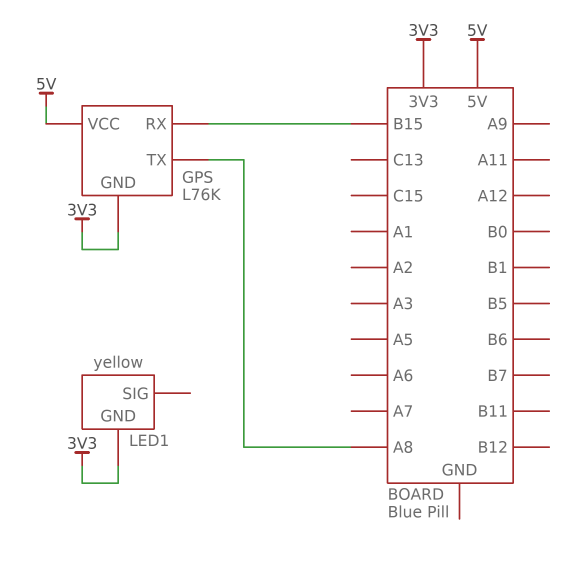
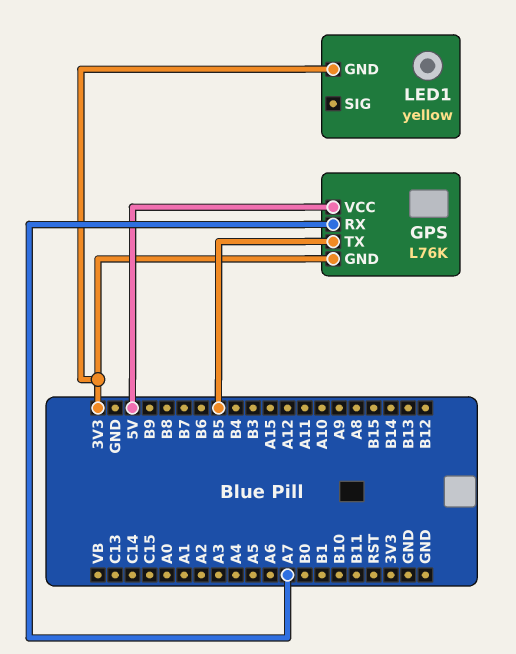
GPS pin RX: B15 -> A7
GPS pin TX: A8 -> B5

